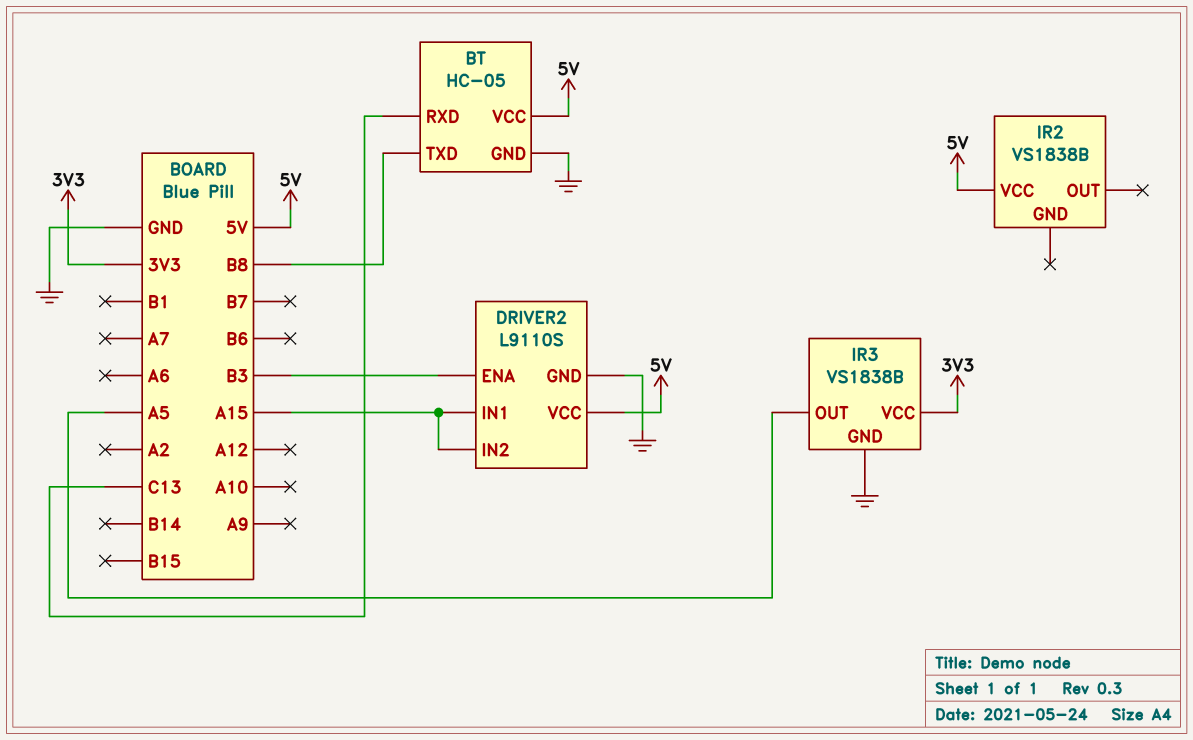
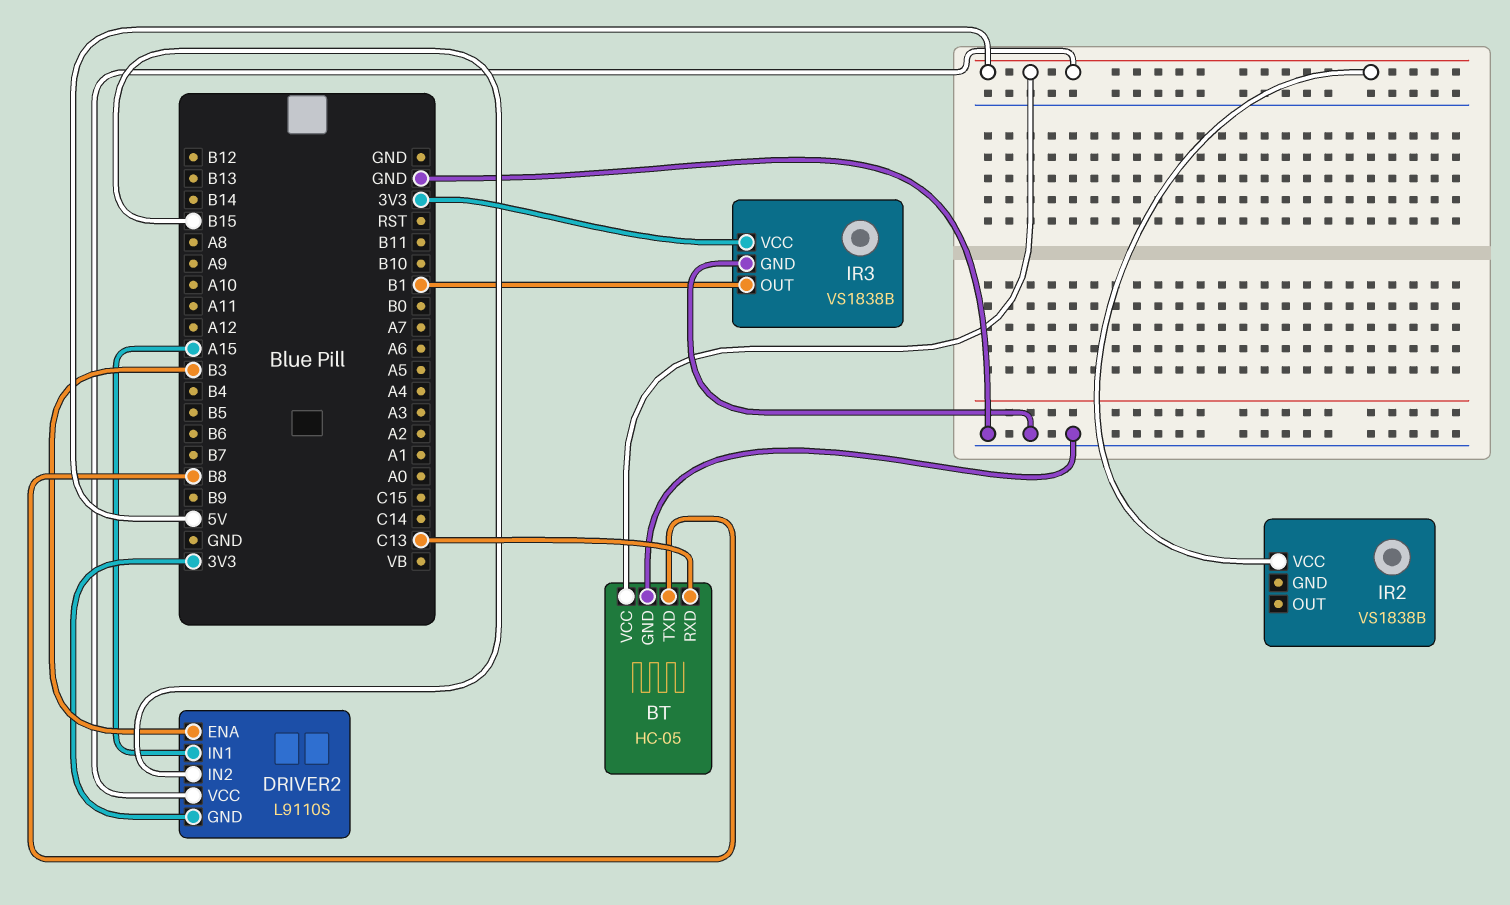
DRIVER2 pin GND: GND -> 3V3
DRIVER2 pin IN2: A15 -> B15
IR3 pin OUT: A5 -> B1

